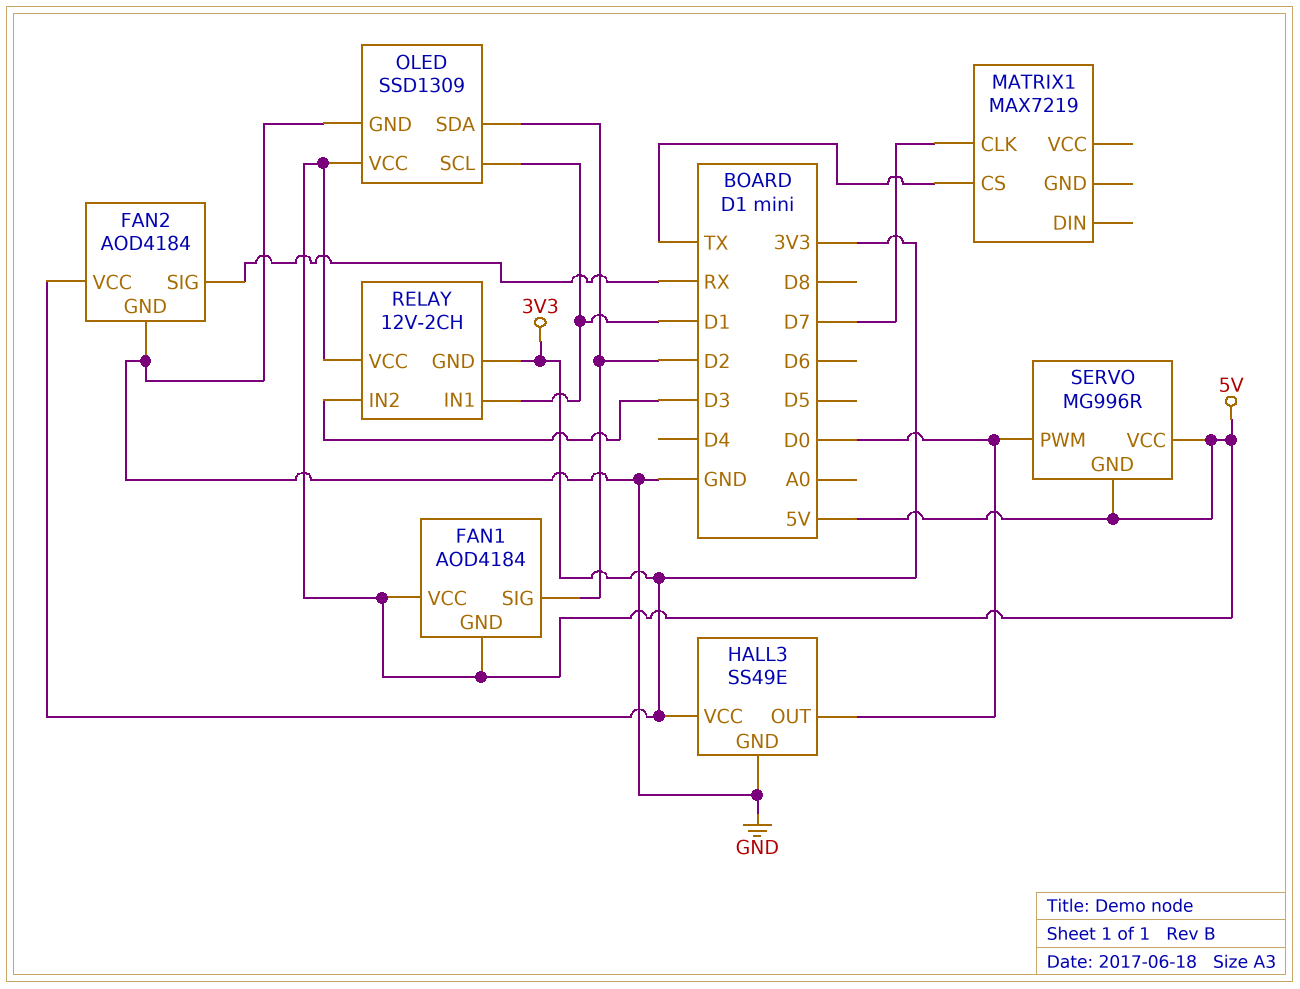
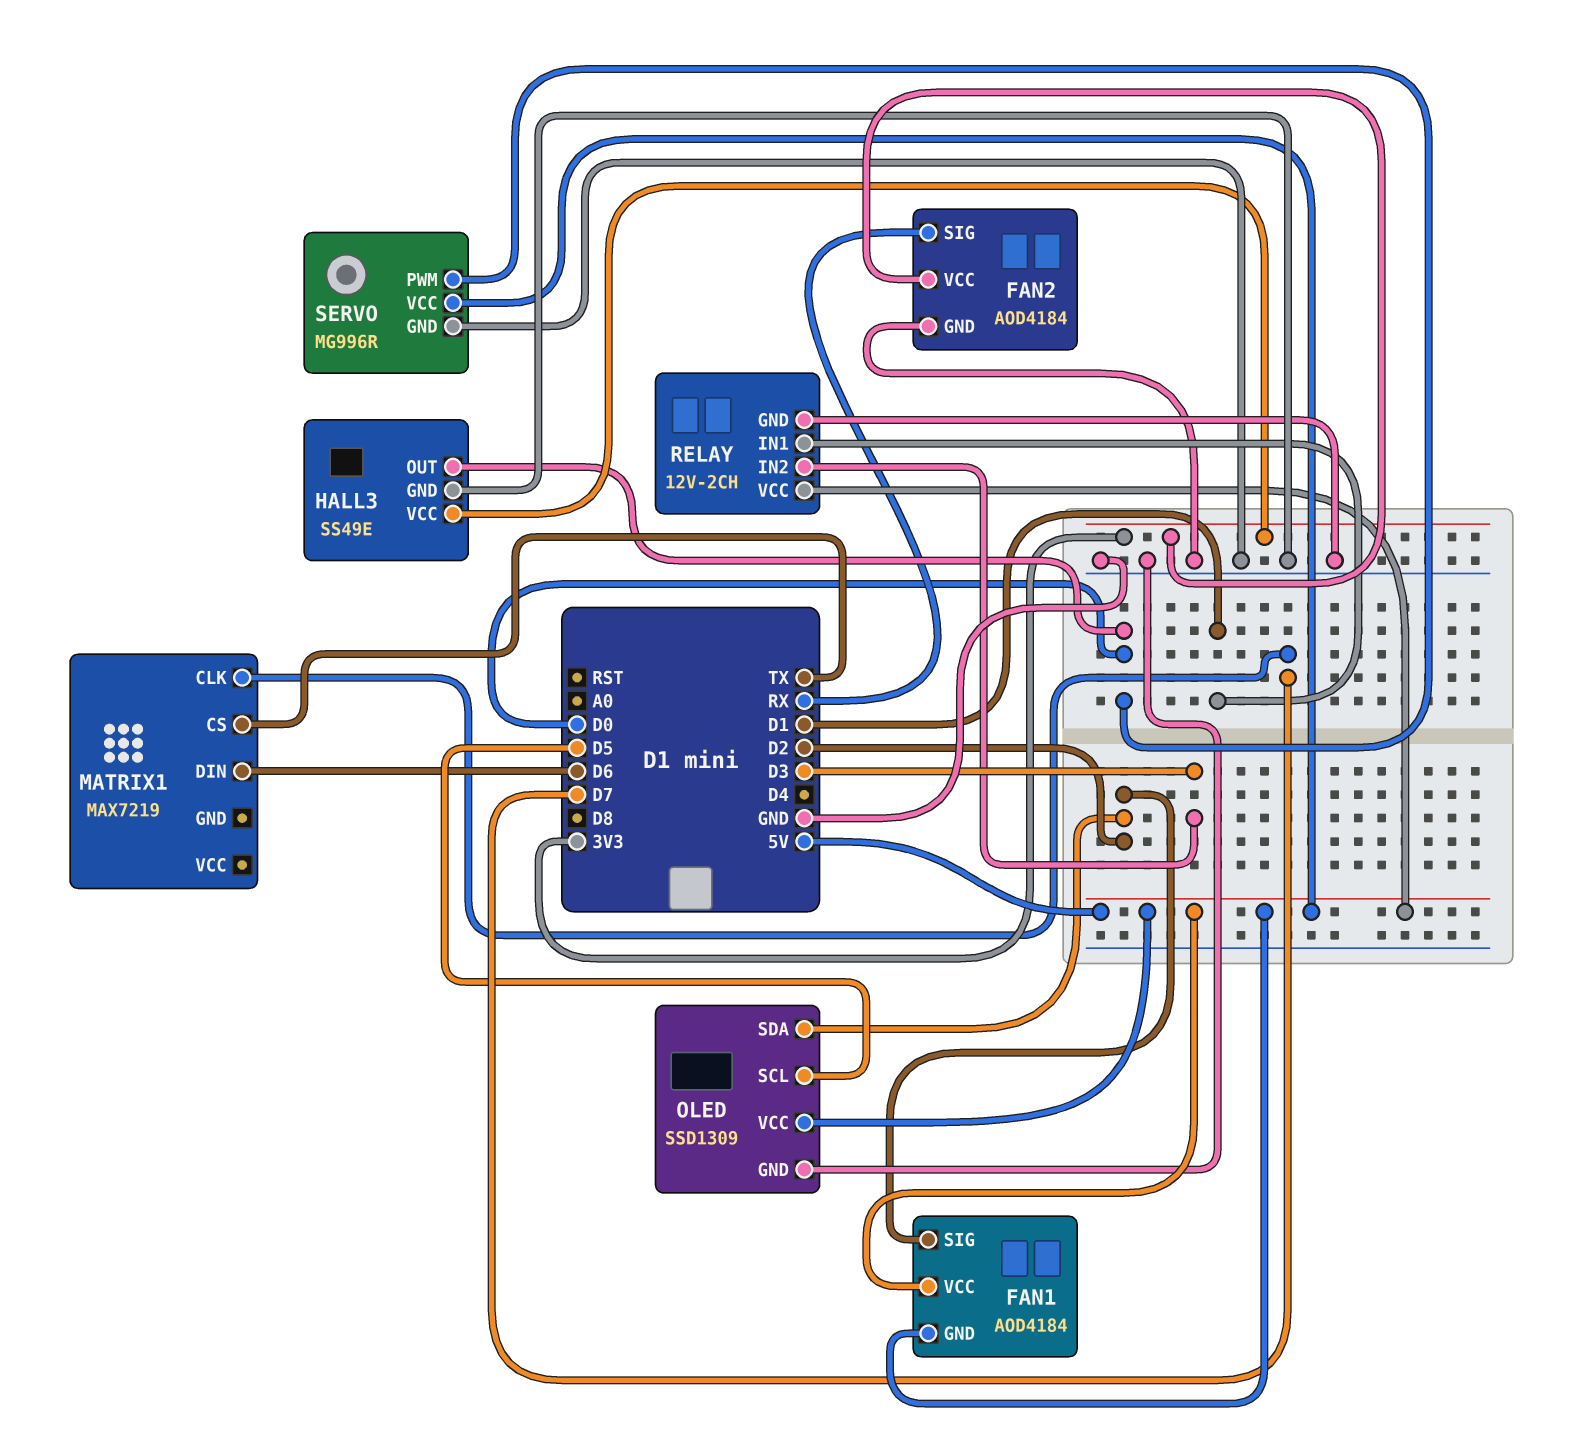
MATRIX1 pin DIN: none -> D6
OLED pin SCL: D1 -> D5
RELAY pin GND: 3V3 -> GND
SERVO pin GND: 5V -> GND

